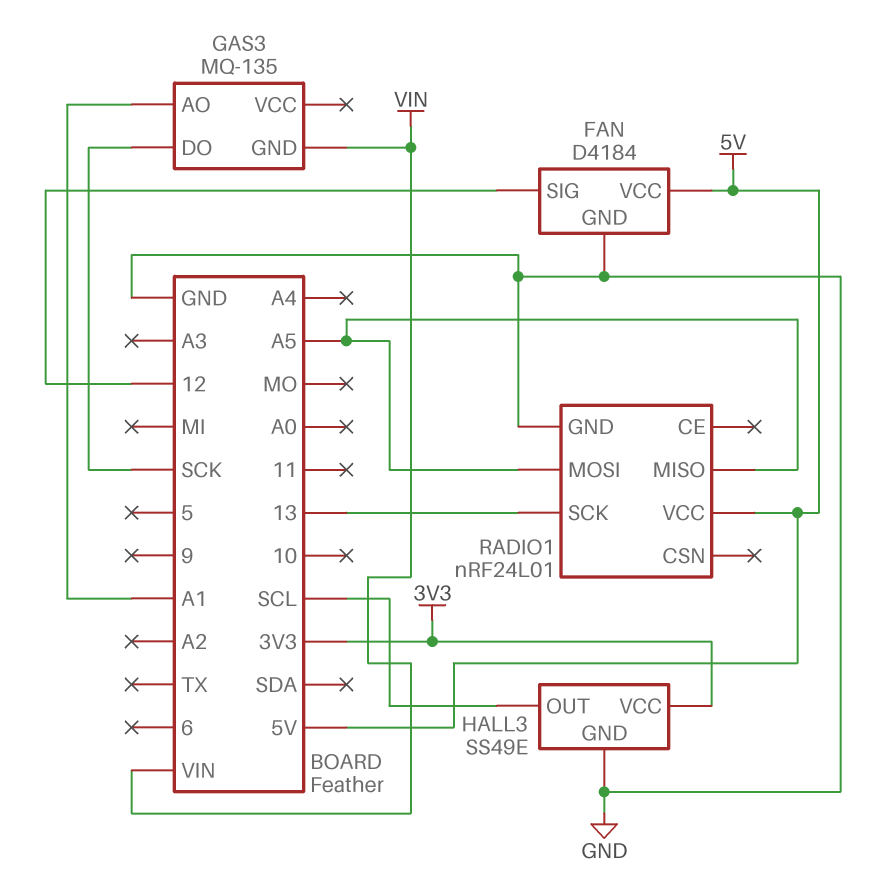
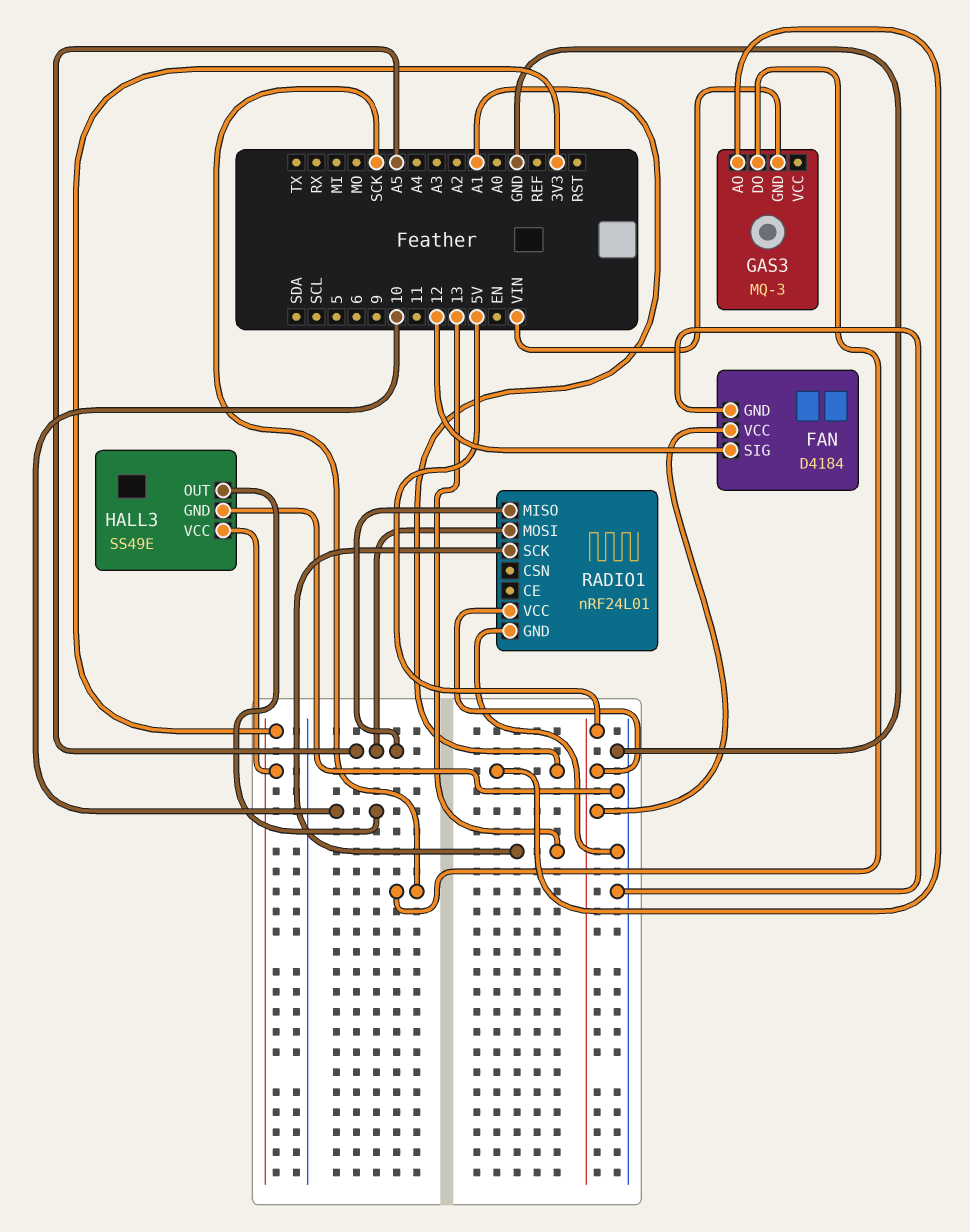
GAS3: MQ-135 -> MQ-3
HALL3 pin OUT: SCL -> 10

